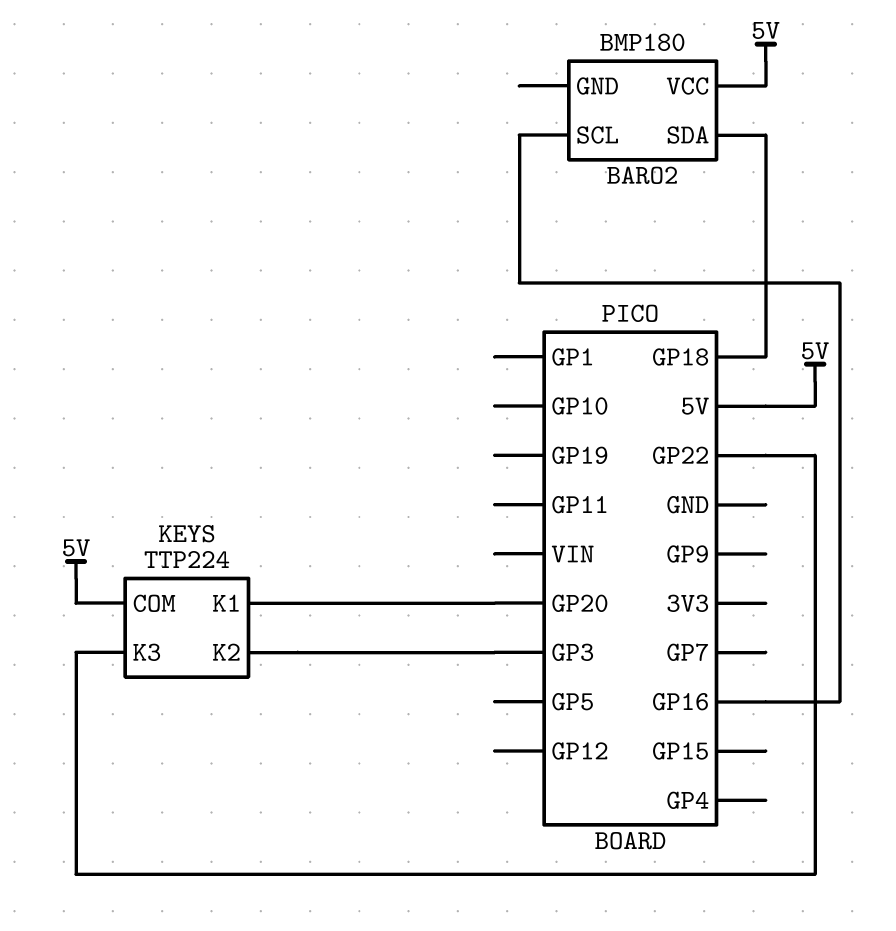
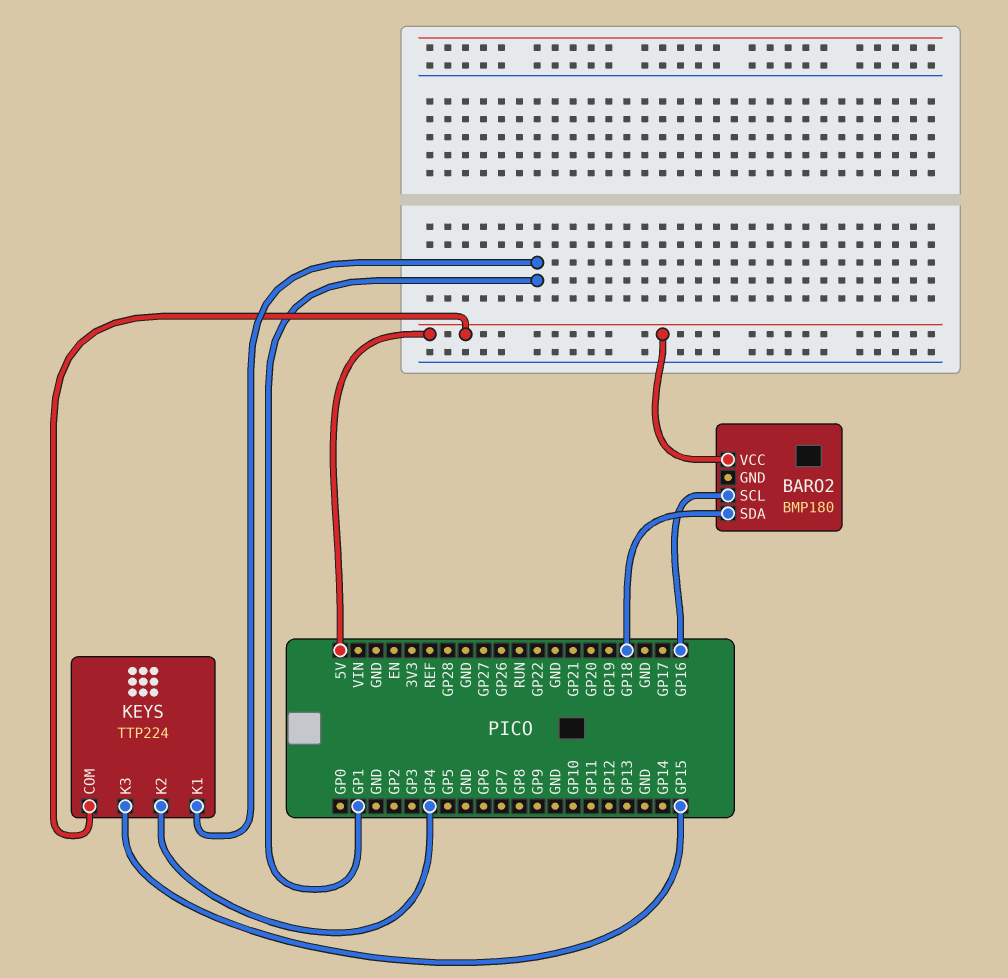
KEYS pin K1: GP20 -> GP1
KEYS pin K2: GP3 -> GP4
KEYS pin K3: GP22 -> GP15

